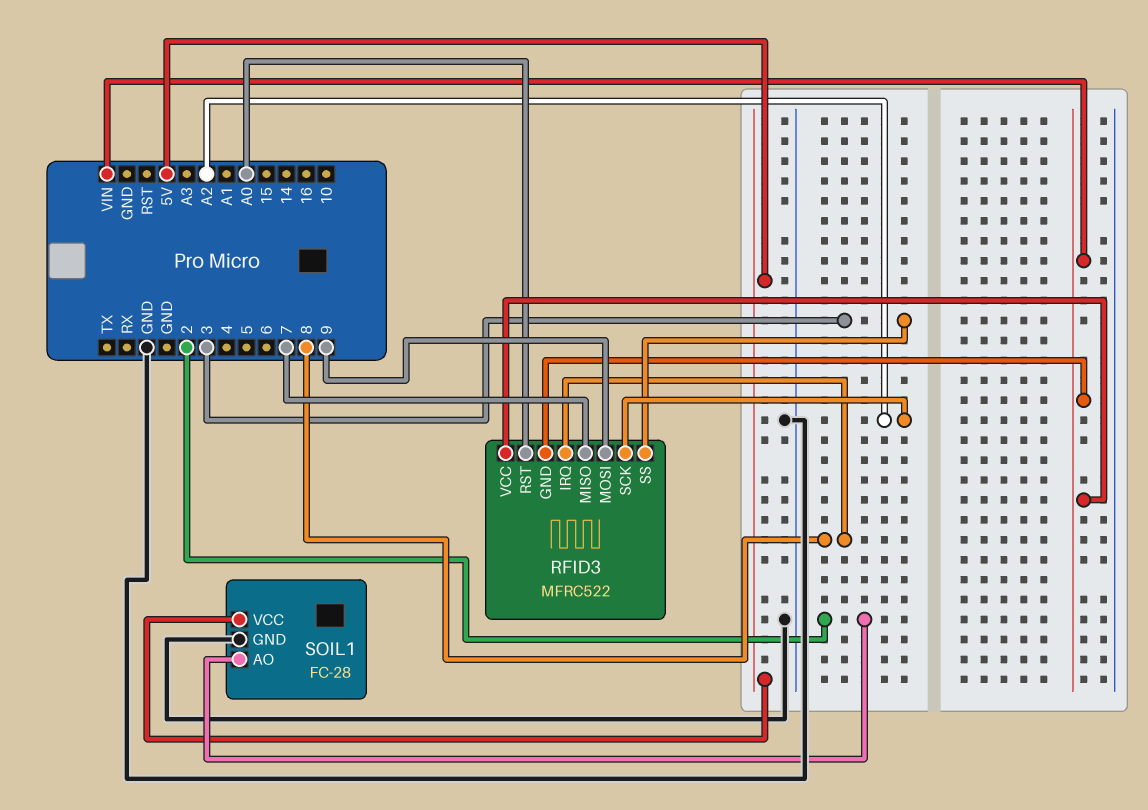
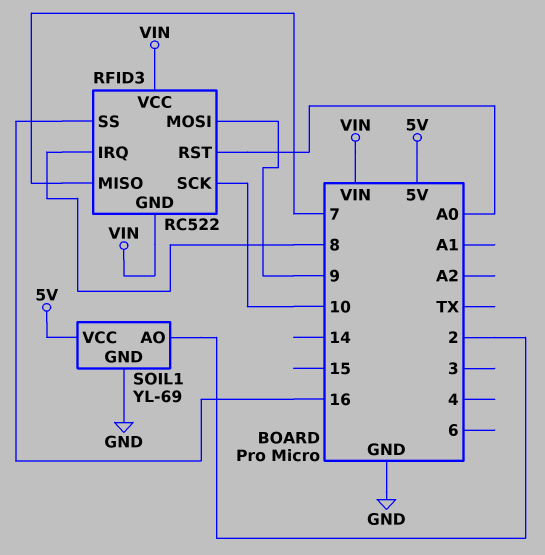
RFID3: MFRC522 -> RC522
RFID3 pin SCK: A2 -> 10
RFID3 pin SS: 3 -> 16
SOIL1: FC-28 -> YL-69

